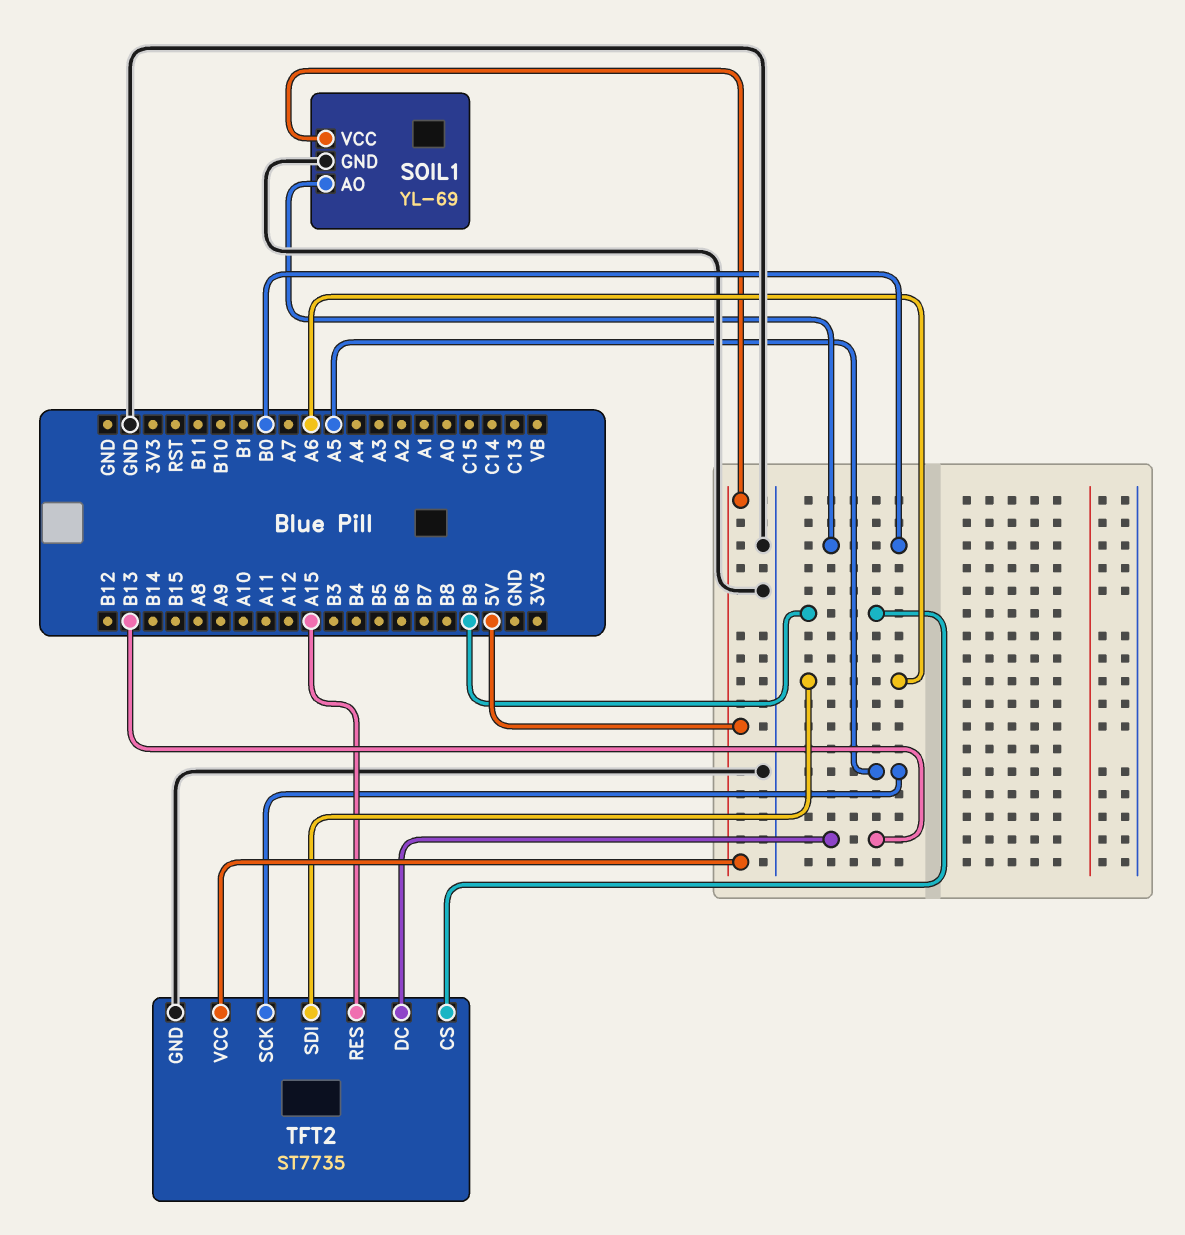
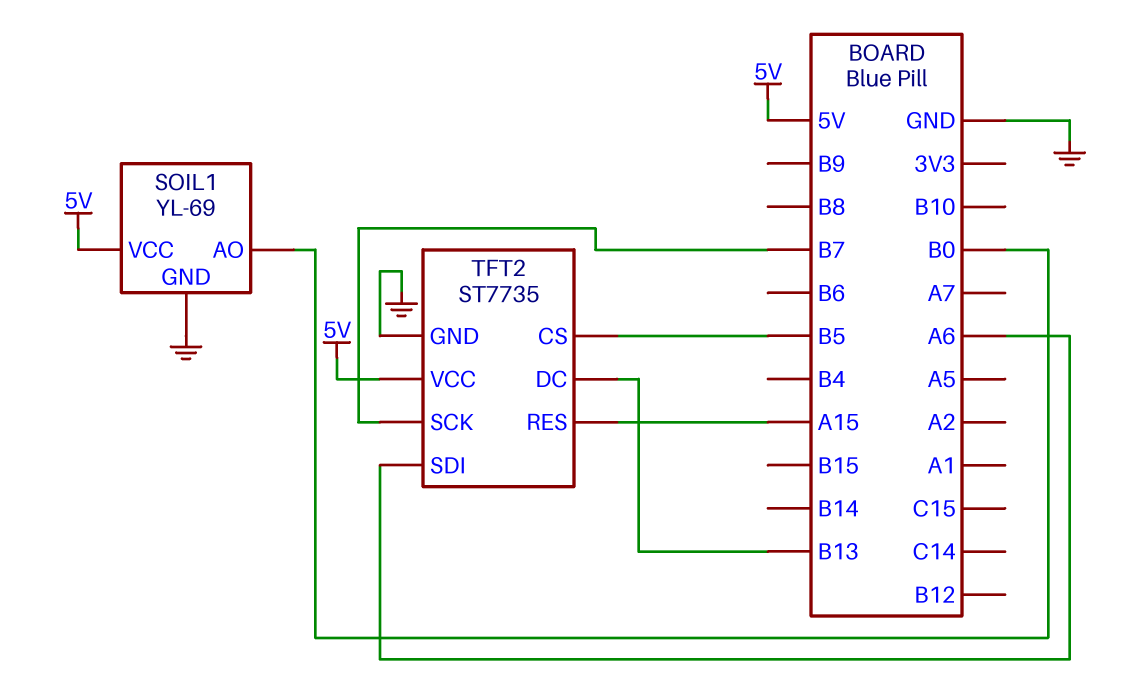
TFT2 pin CS: B9 -> B5
TFT2 pin SCK: A5 -> B7

